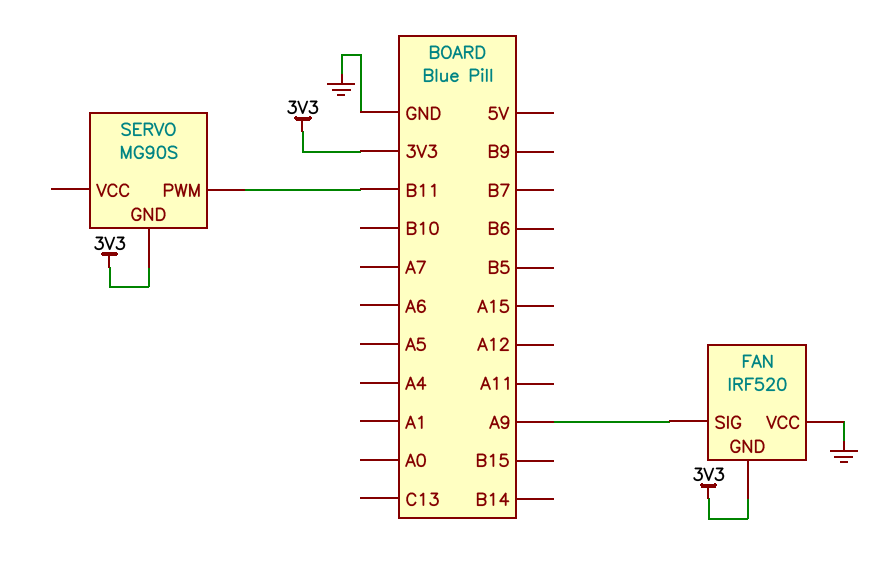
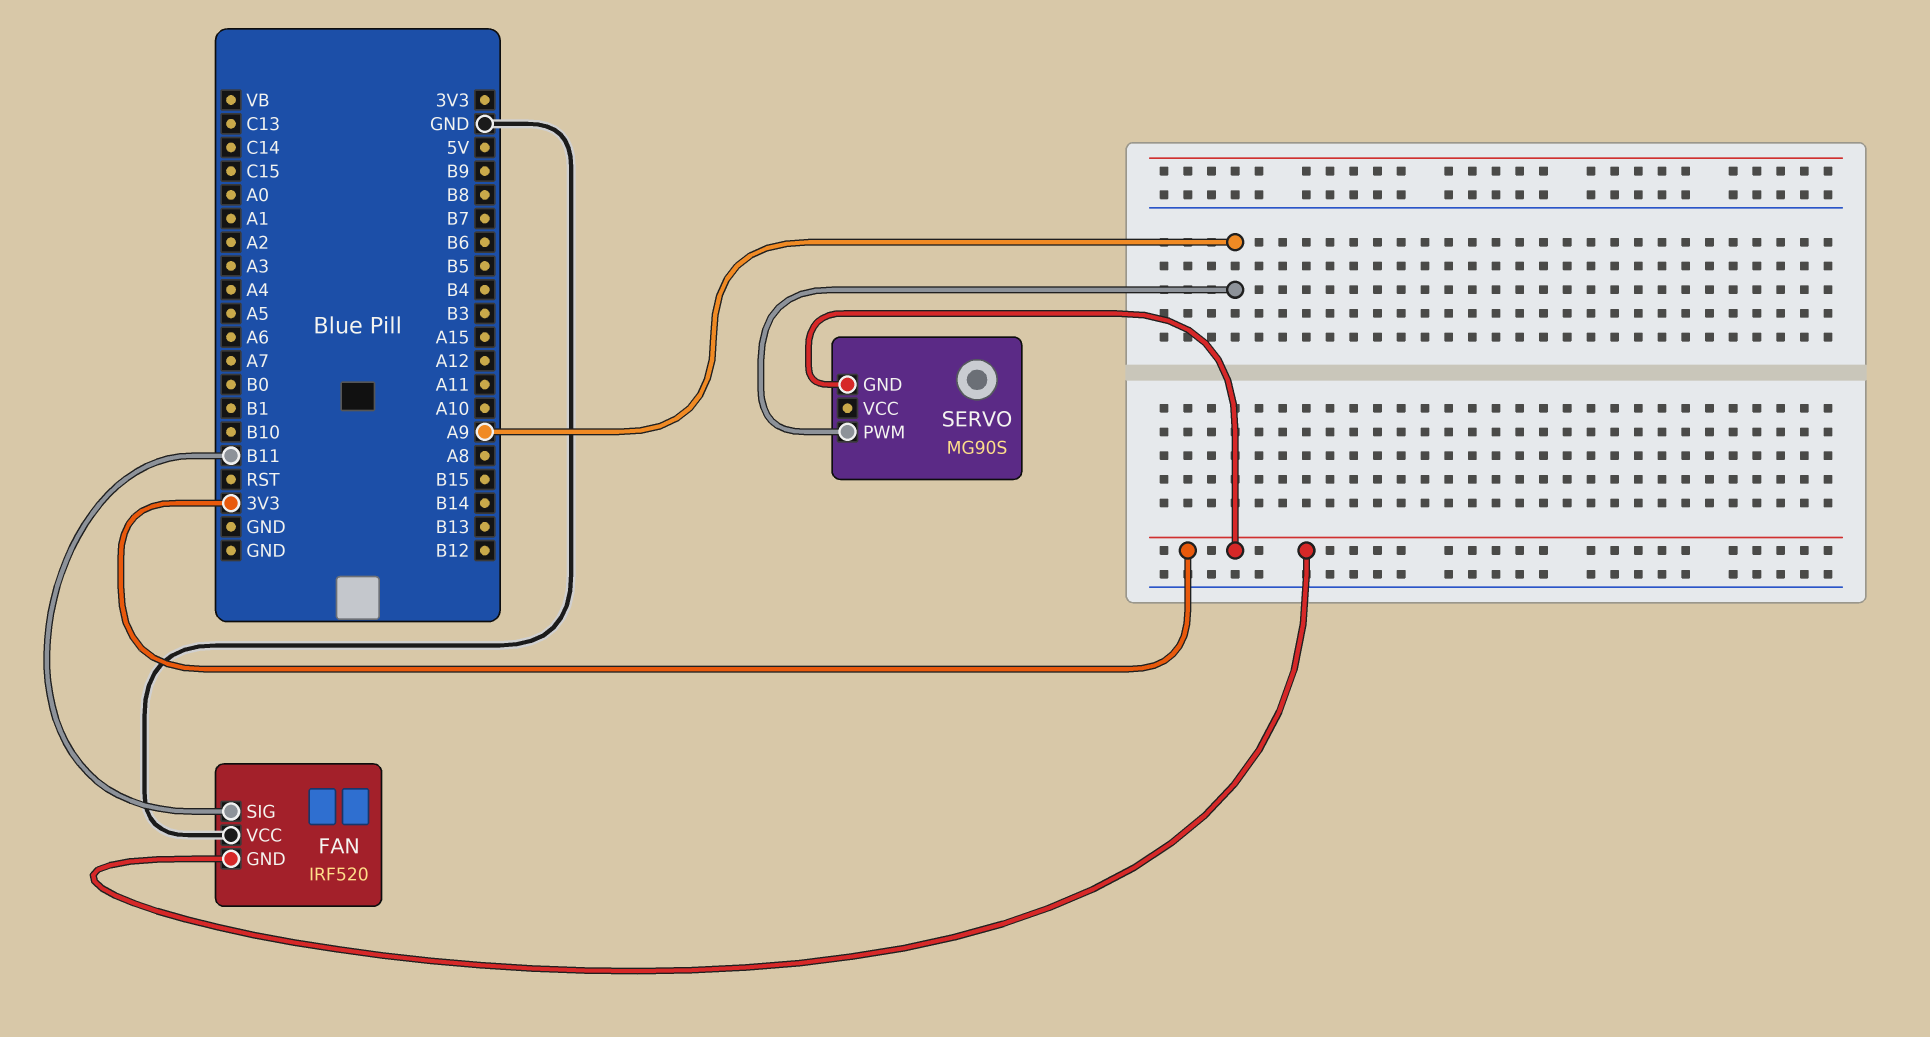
FAN pin SIG: A9 -> B11
SERVO pin PWM: B11 -> A9

